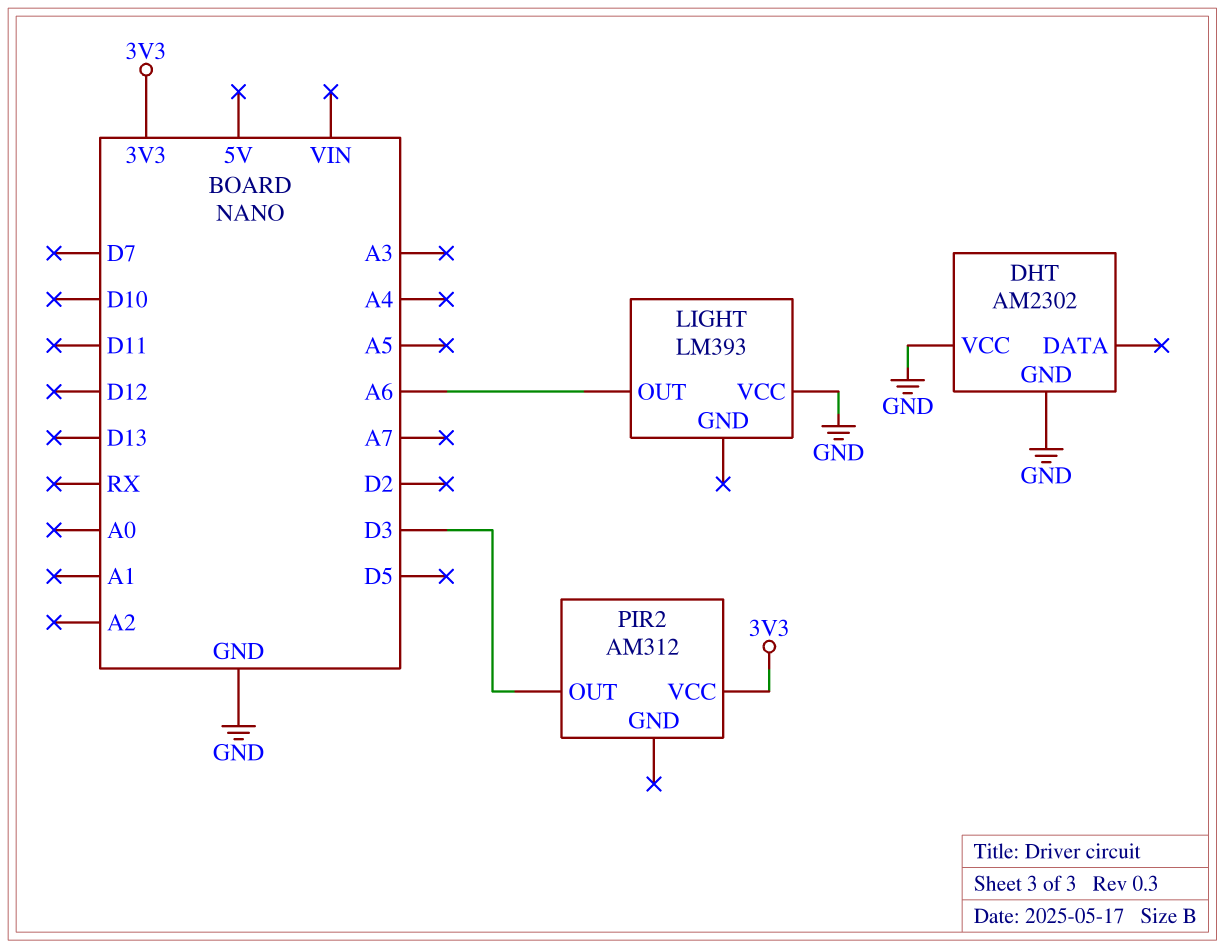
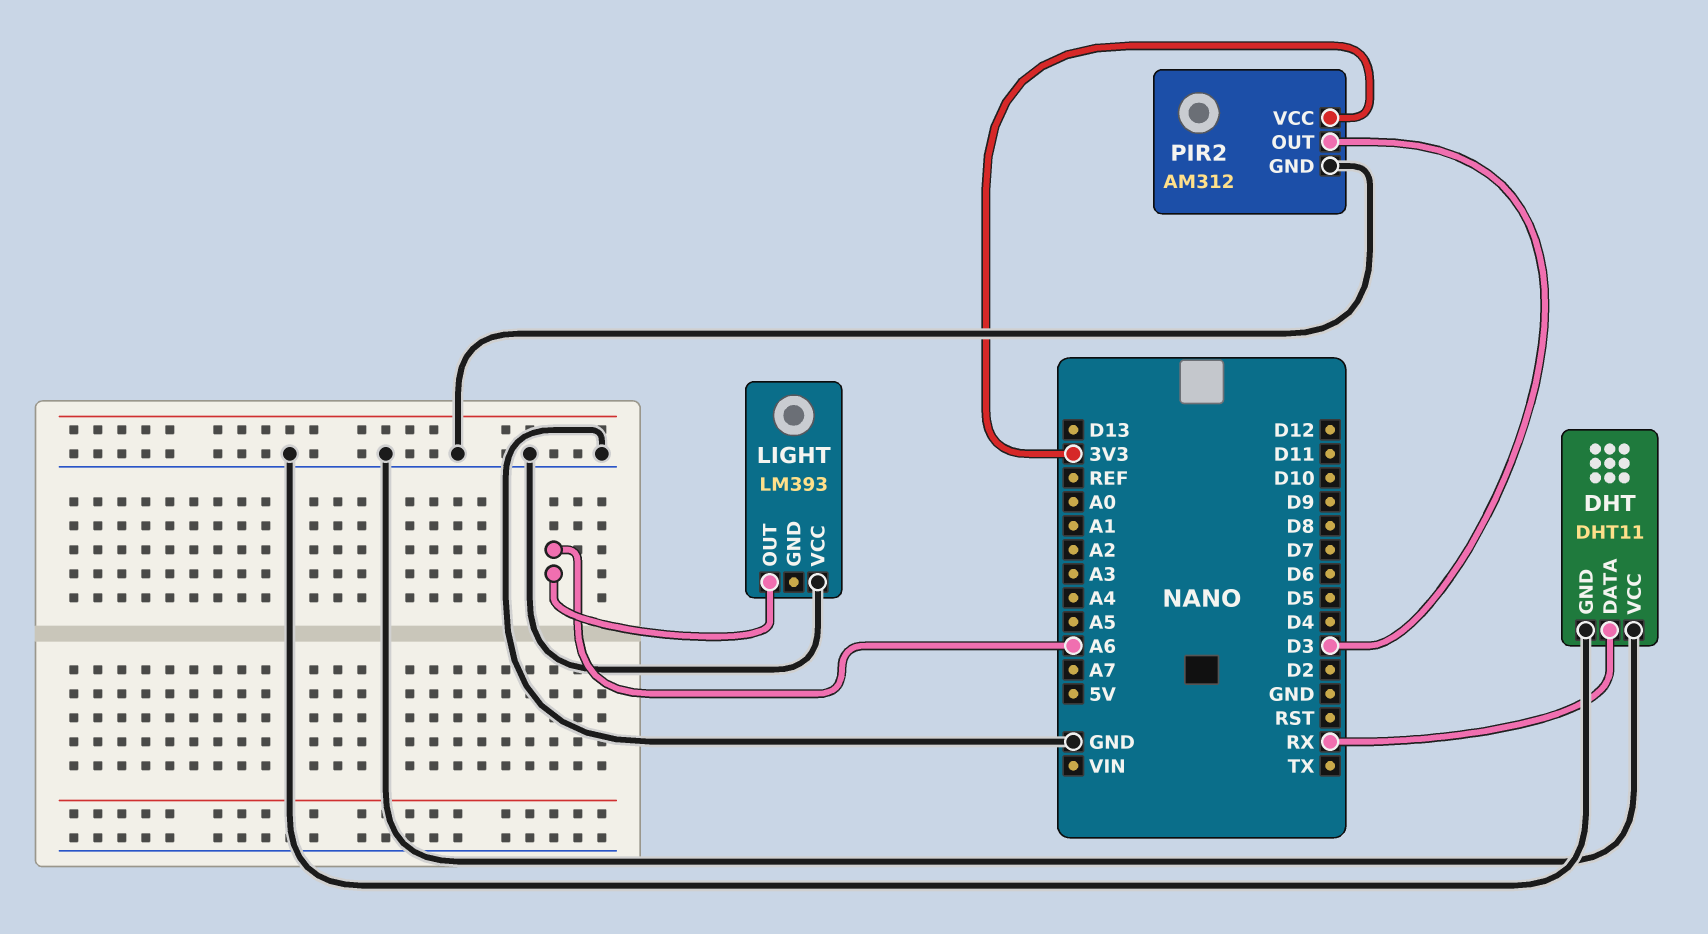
DHT: AM2302 -> DHT11
DHT pin DATA: none -> RX
PIR2 pin GND: none -> GND

